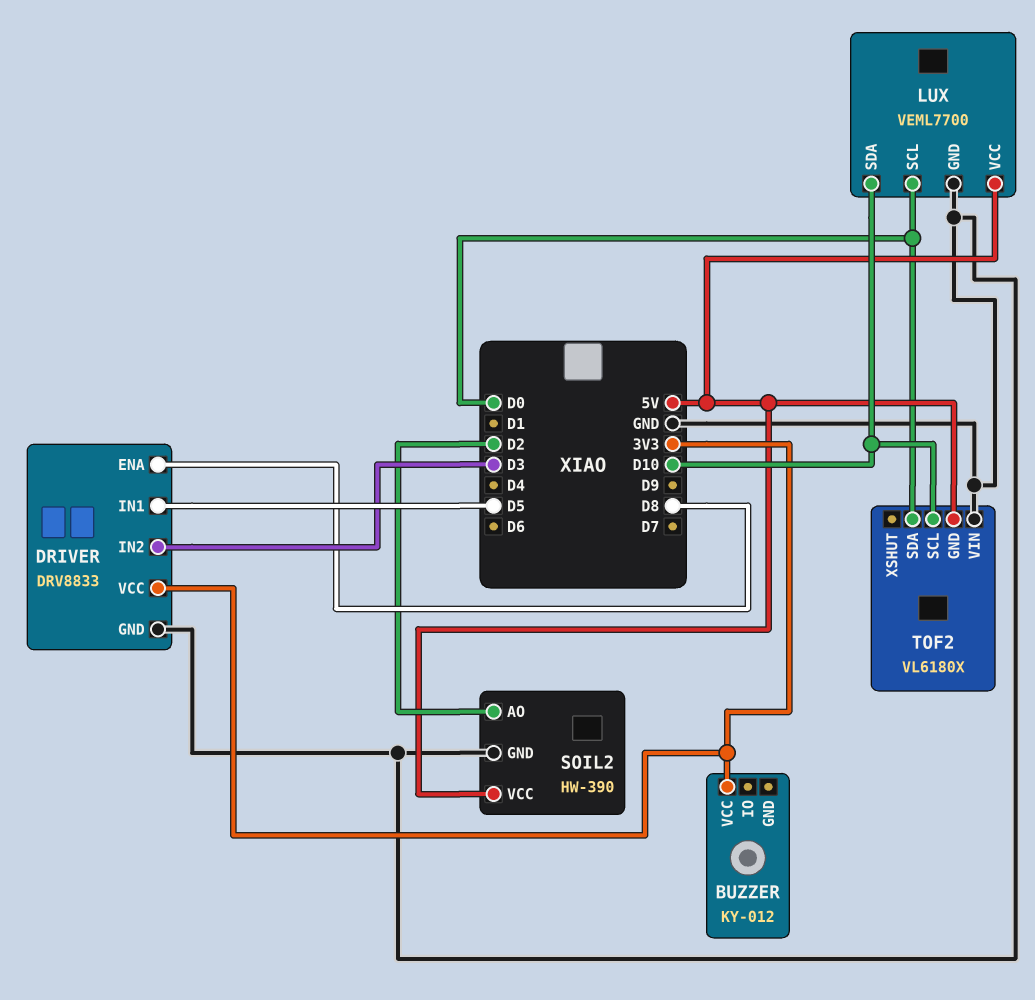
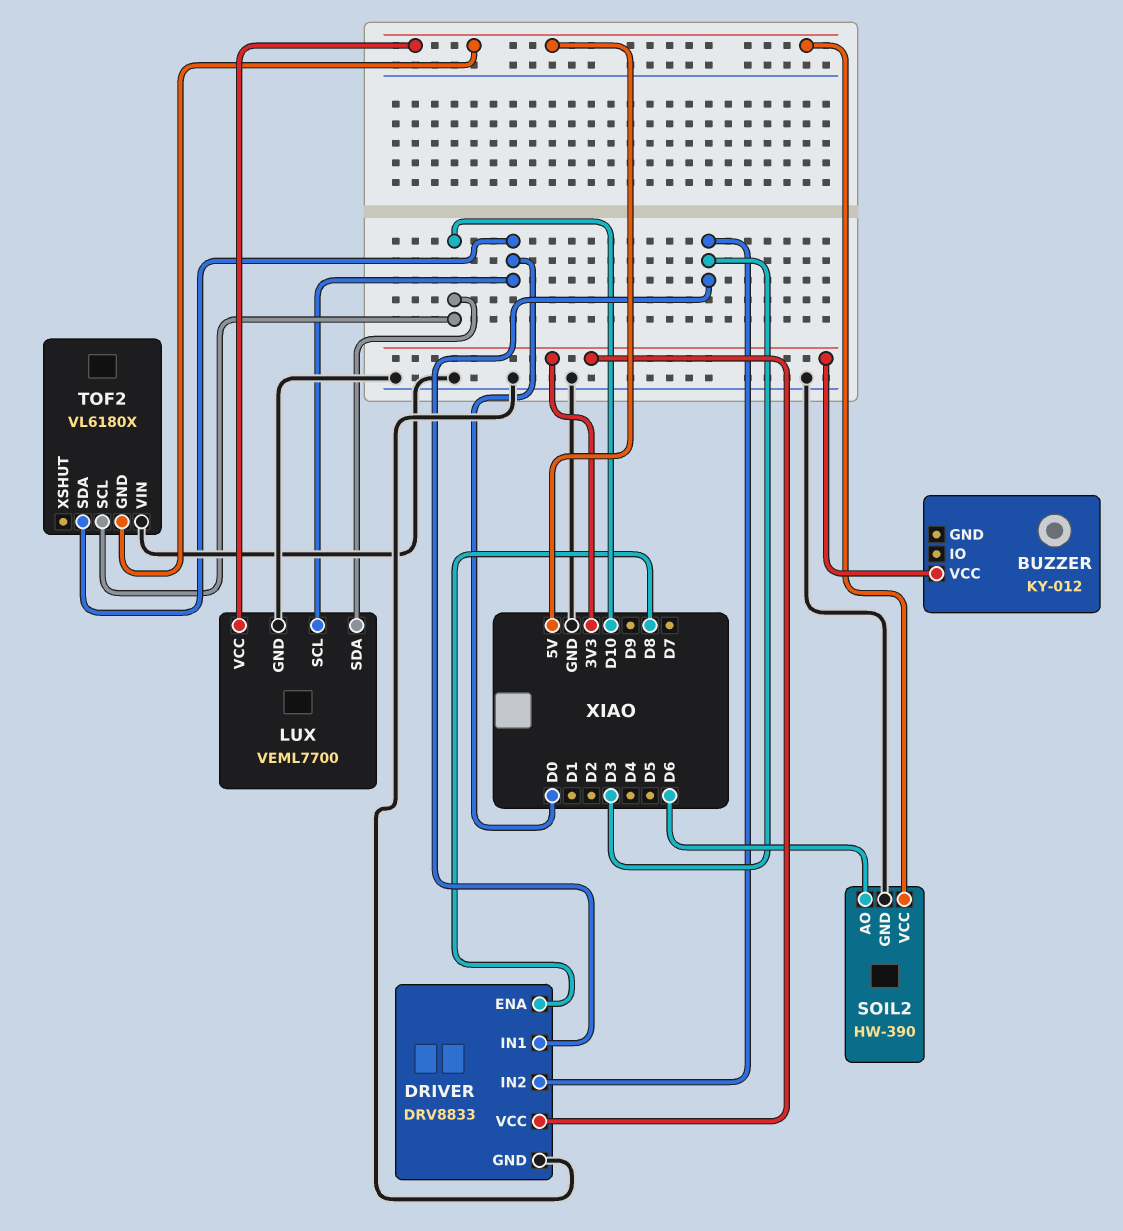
DRIVER pin IN1: D5 -> D3
SOIL2 pin AO: D2 -> D6

